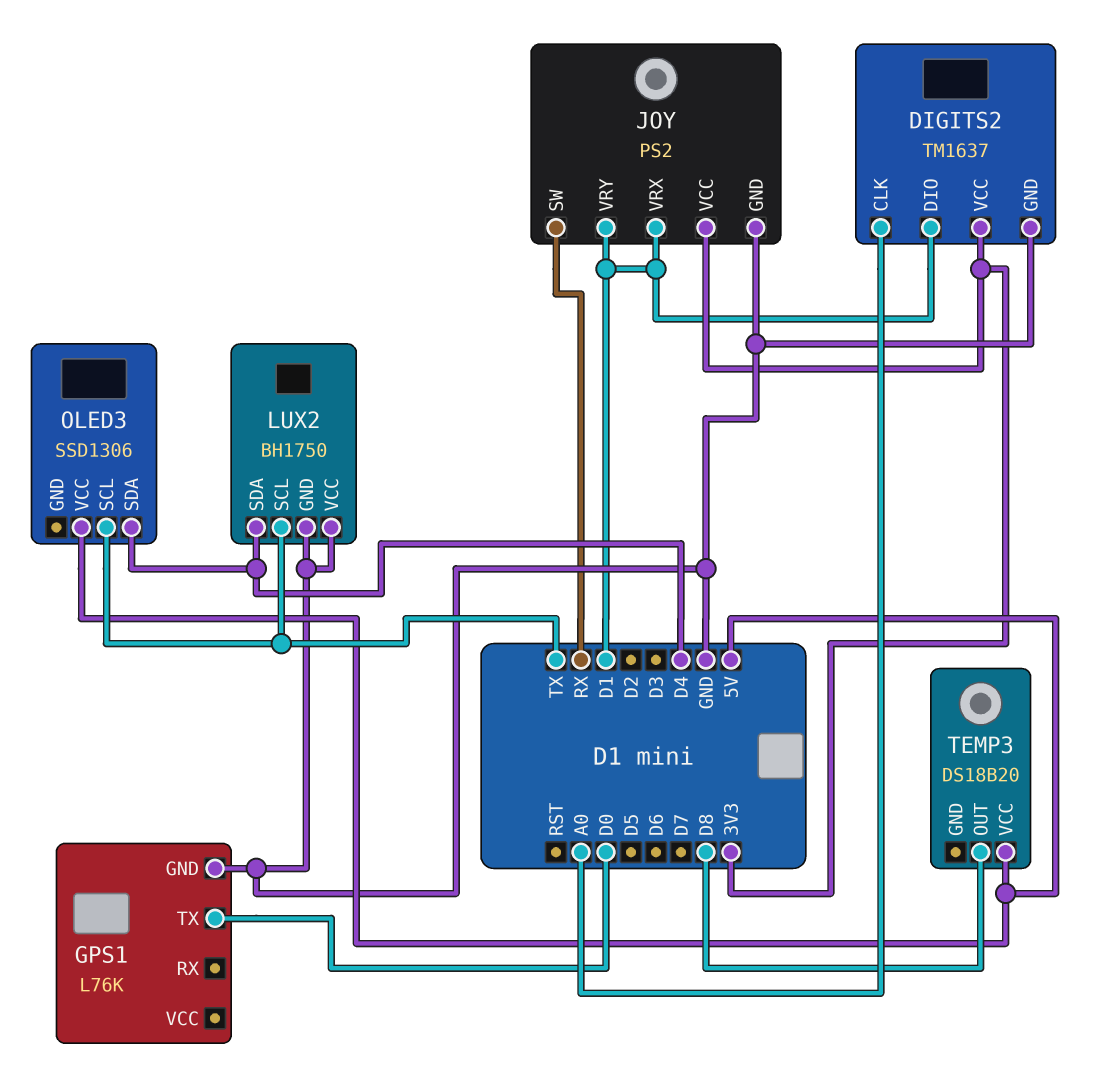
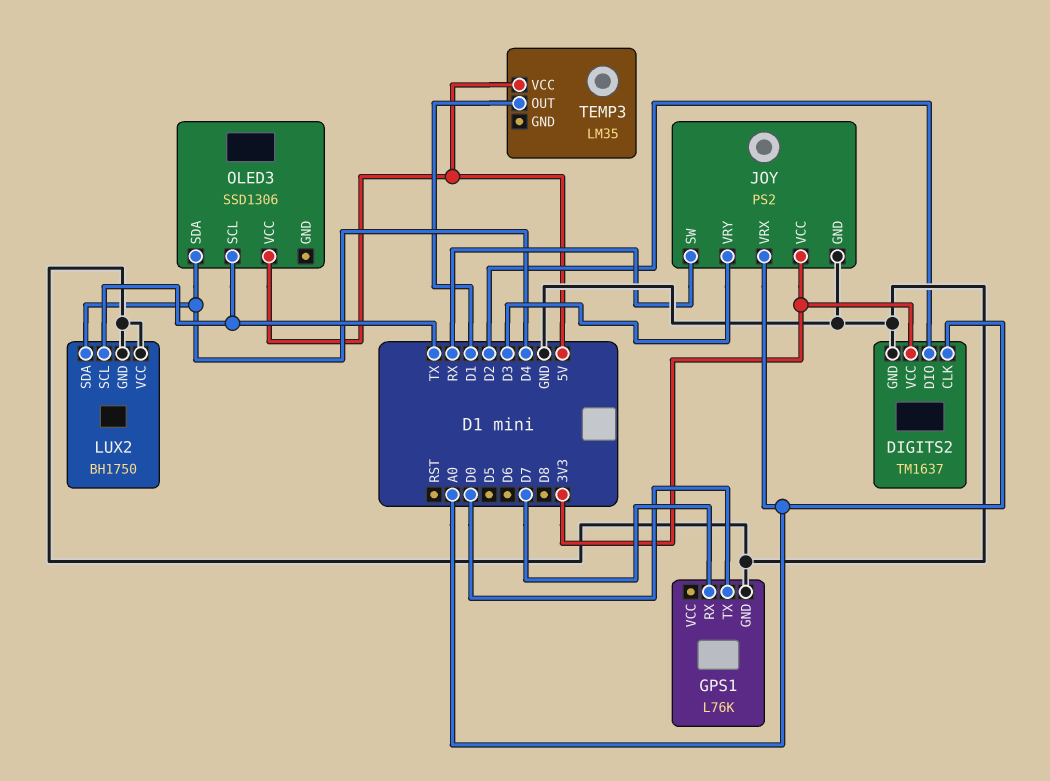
DIGITS2 pin DIO: D1 -> D2
GPS1 pin RX: none -> D7
JOY pin VRX: D1 -> A0
JOY pin VRY: D1 -> D3
TEMP3: DS18B20 -> LM35
TEMP3 pin OUT: D8 -> D1

